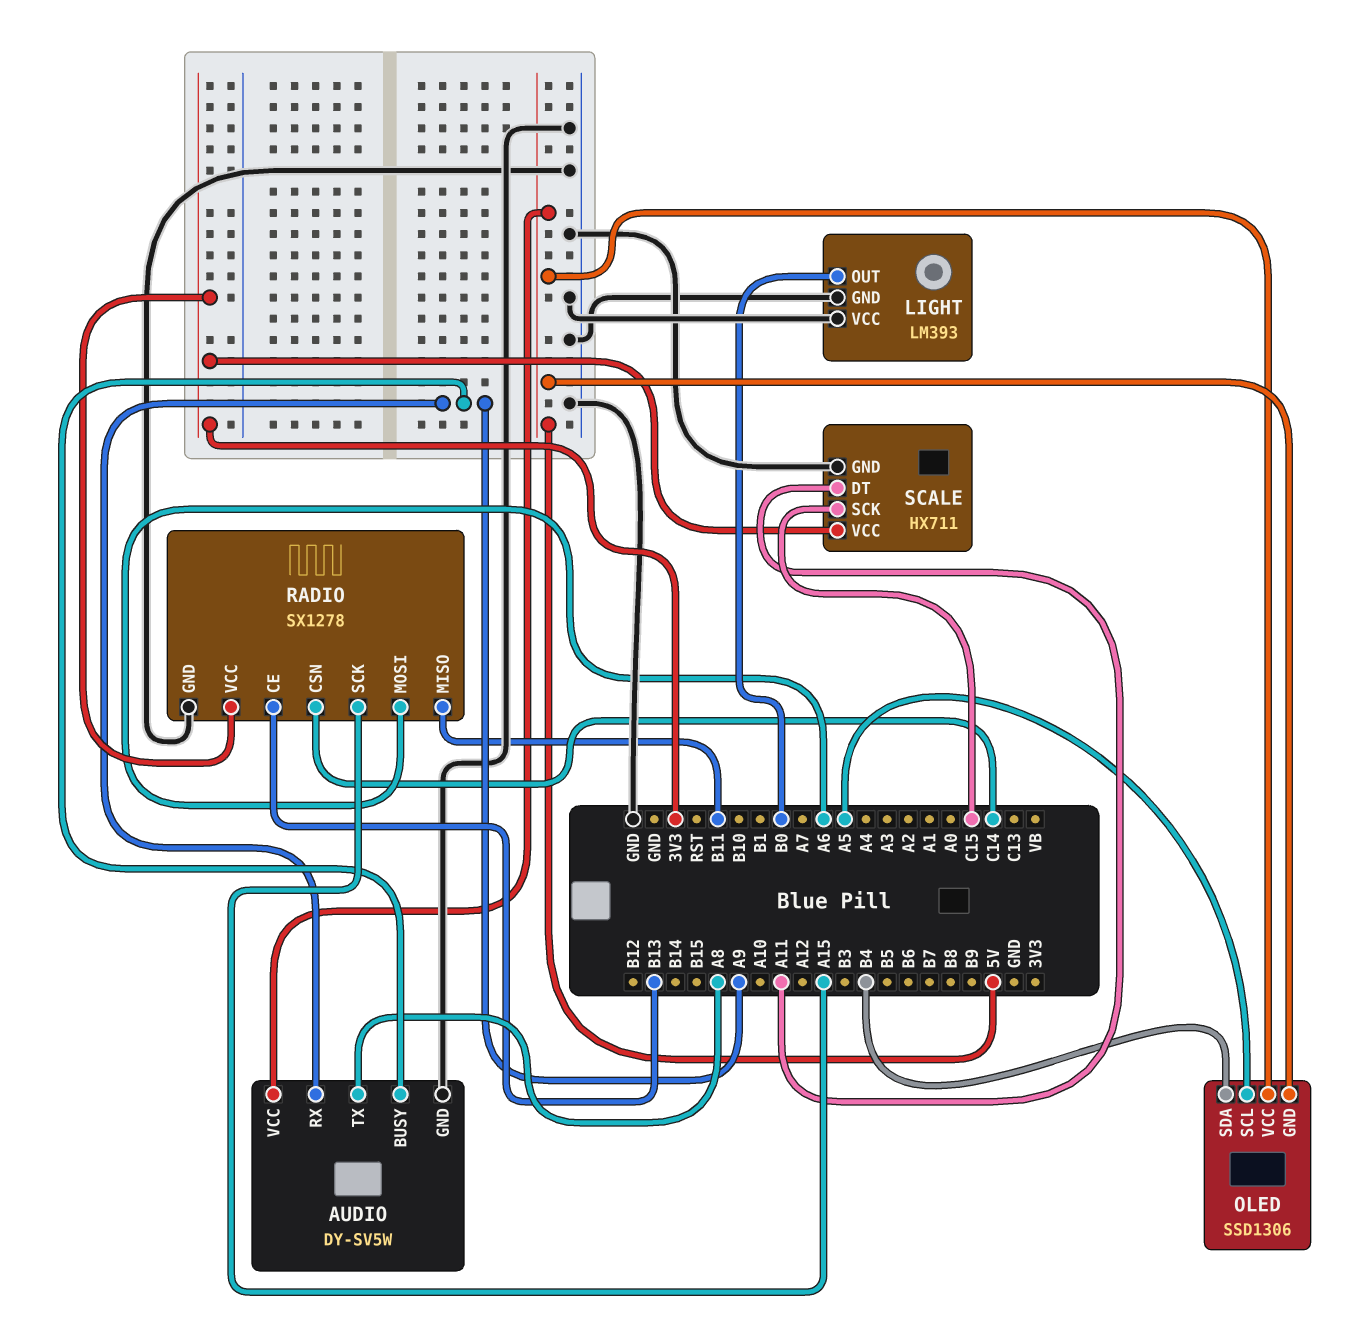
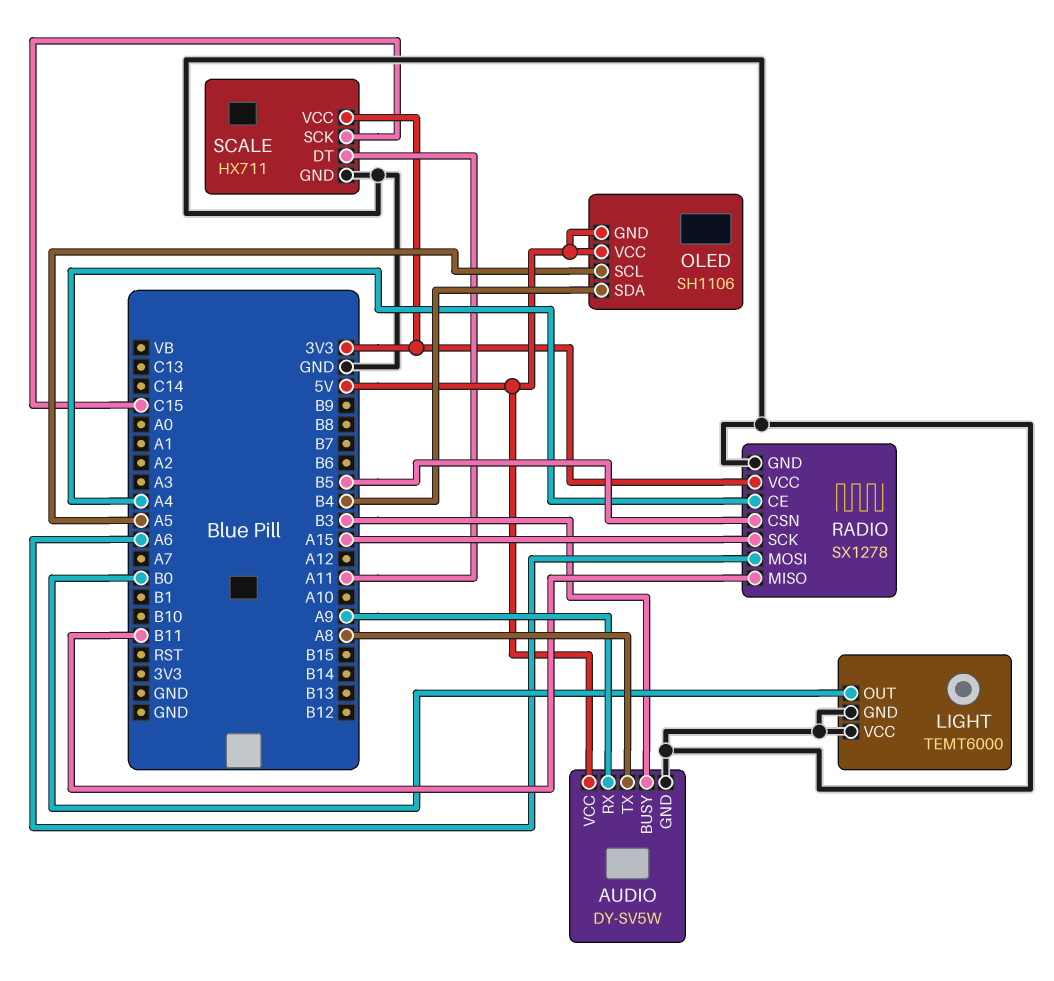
AUDIO pin BUSY: A9 -> B3
LIGHT: LM393 -> TEMT6000
OLED: SSD1306 -> SH1106
RADIO pin CE: B13 -> A4
RADIO pin CSN: C14 -> B5

